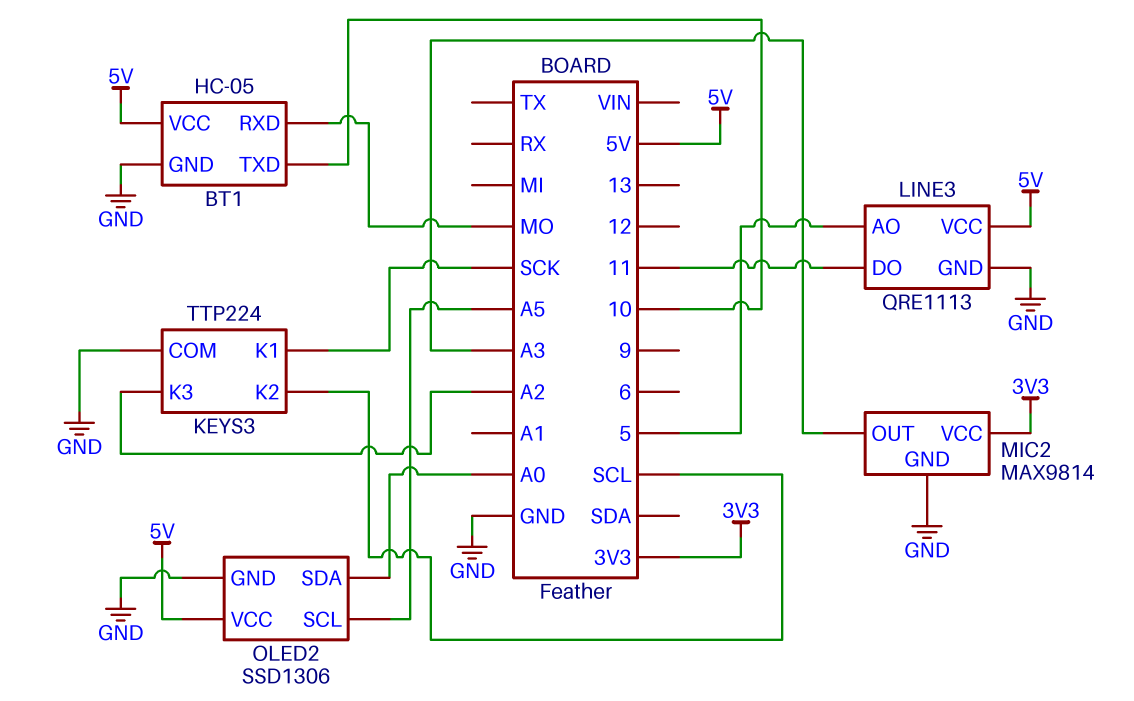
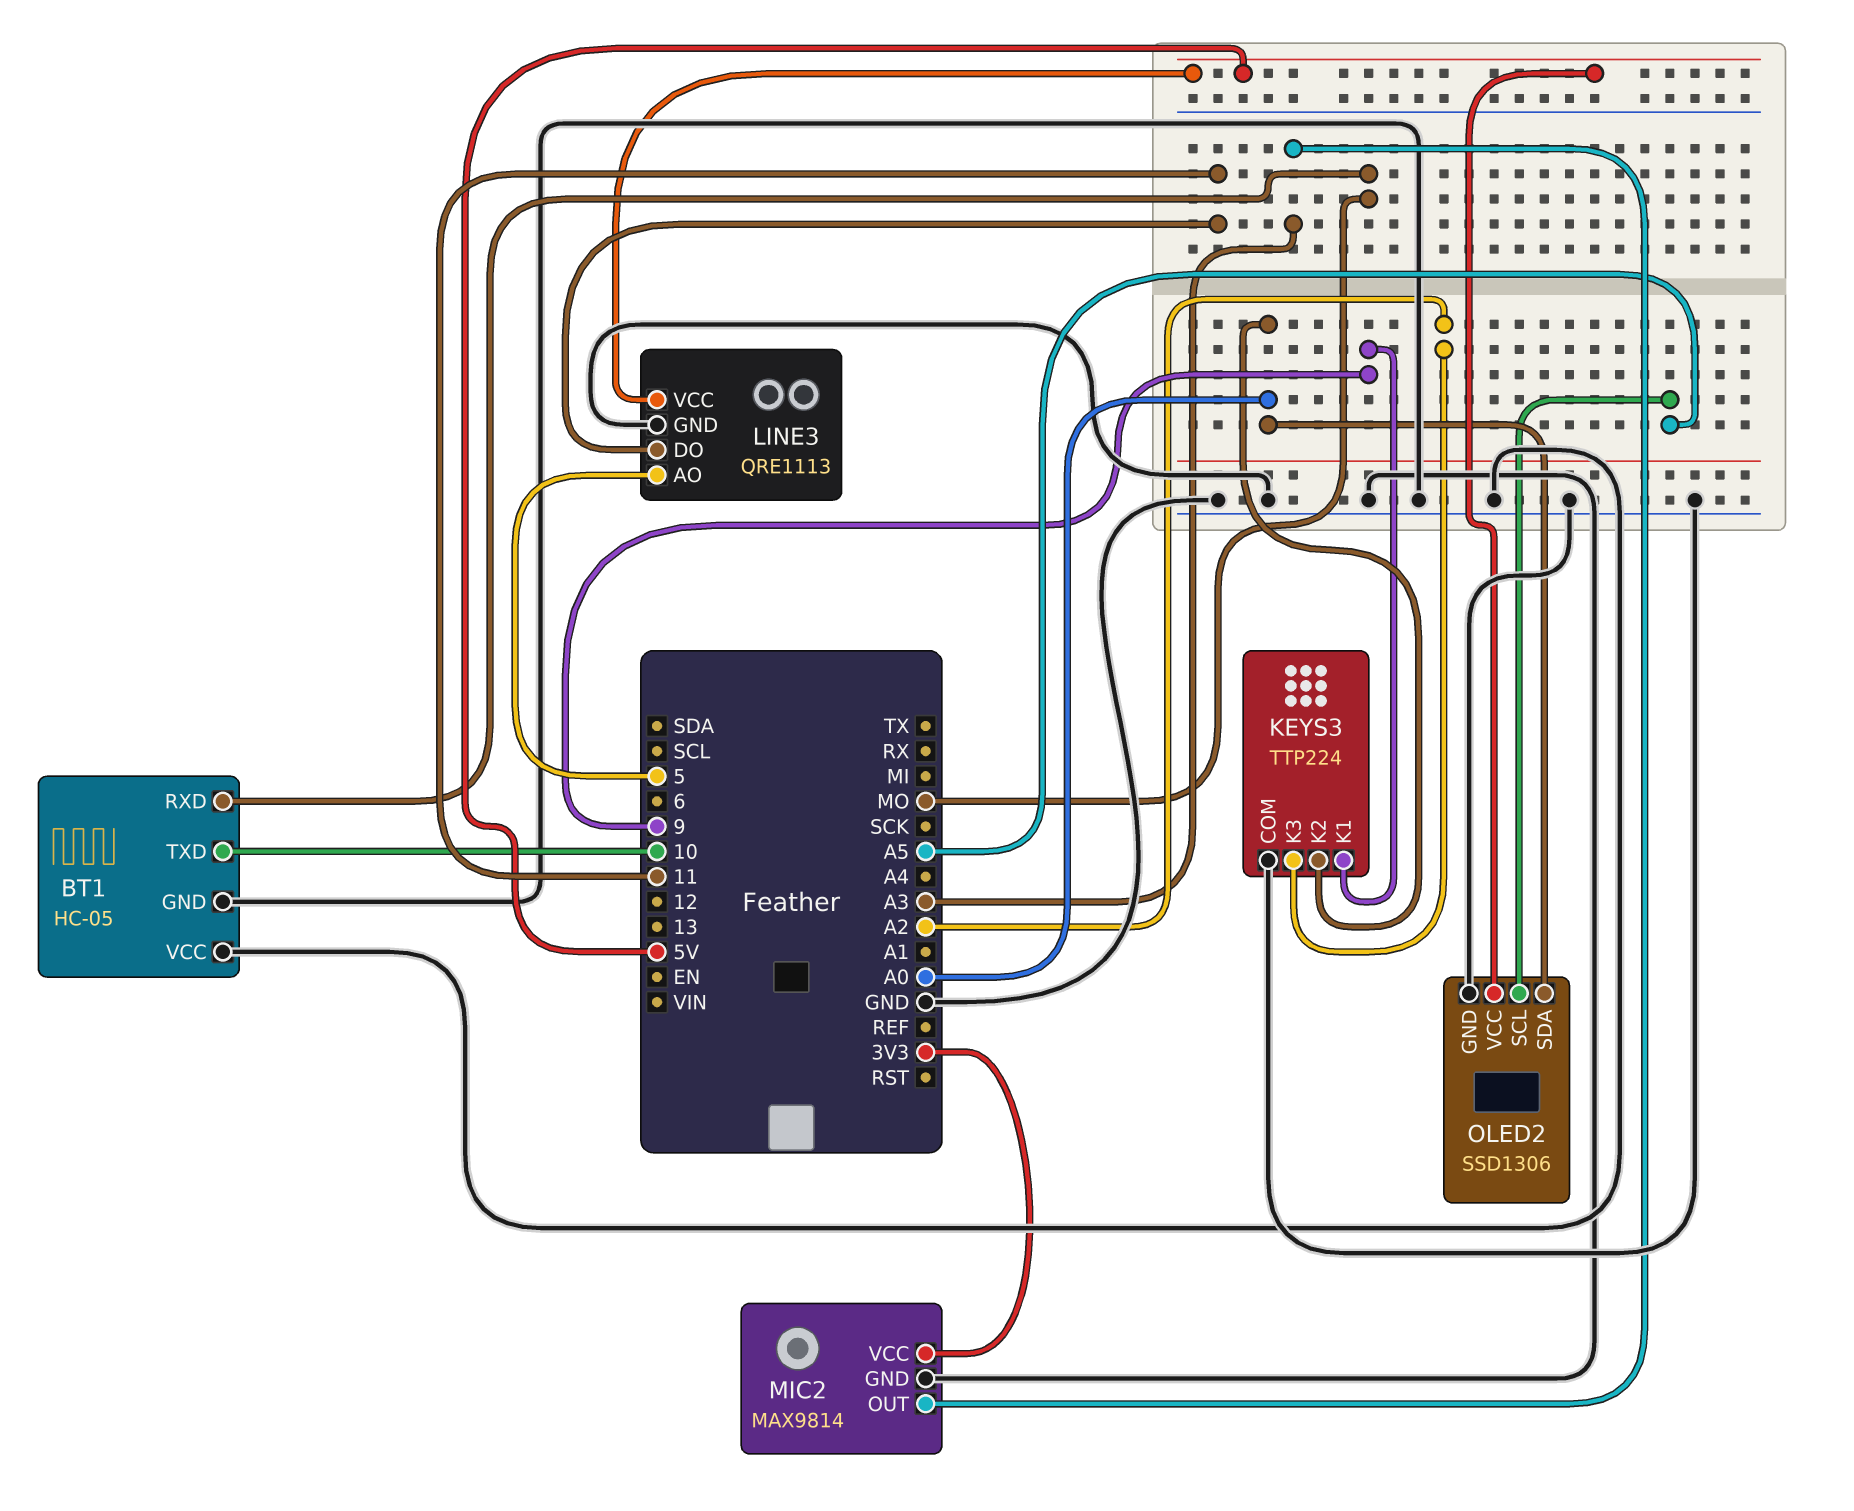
BT1 pin VCC: 5V -> GND
KEYS3 pin K1: SCK -> 9
KEYS3 pin K2: SCL -> A0

